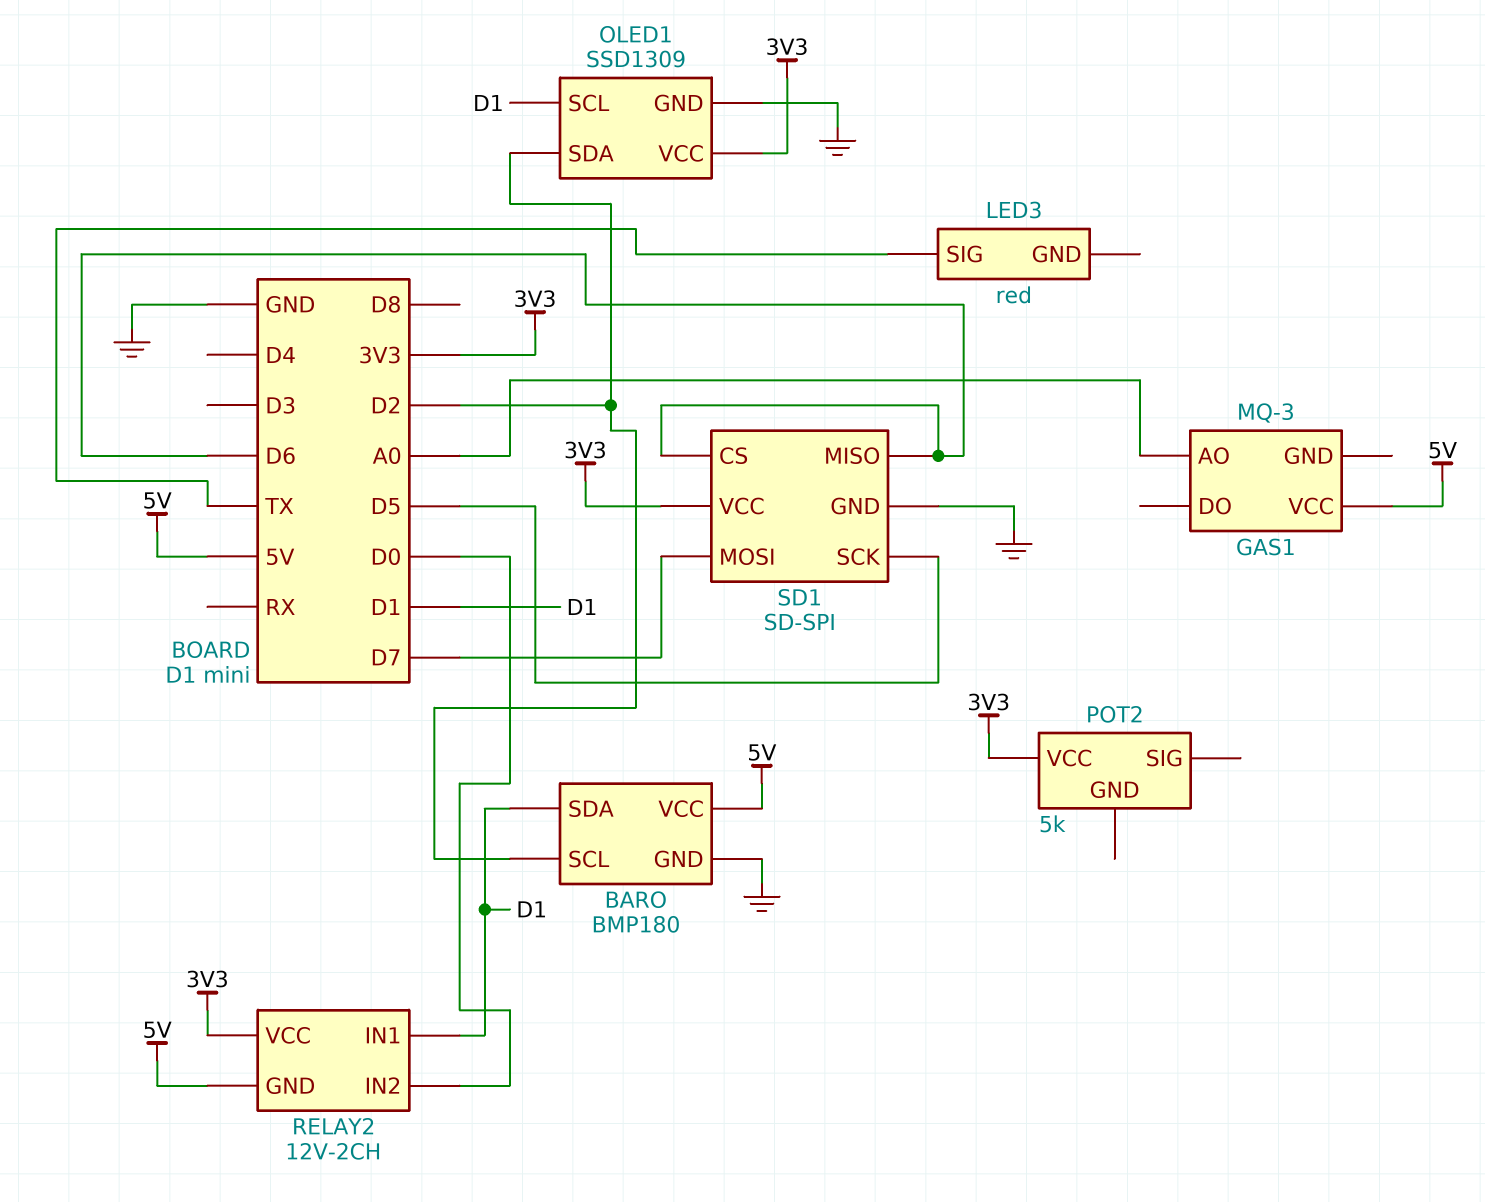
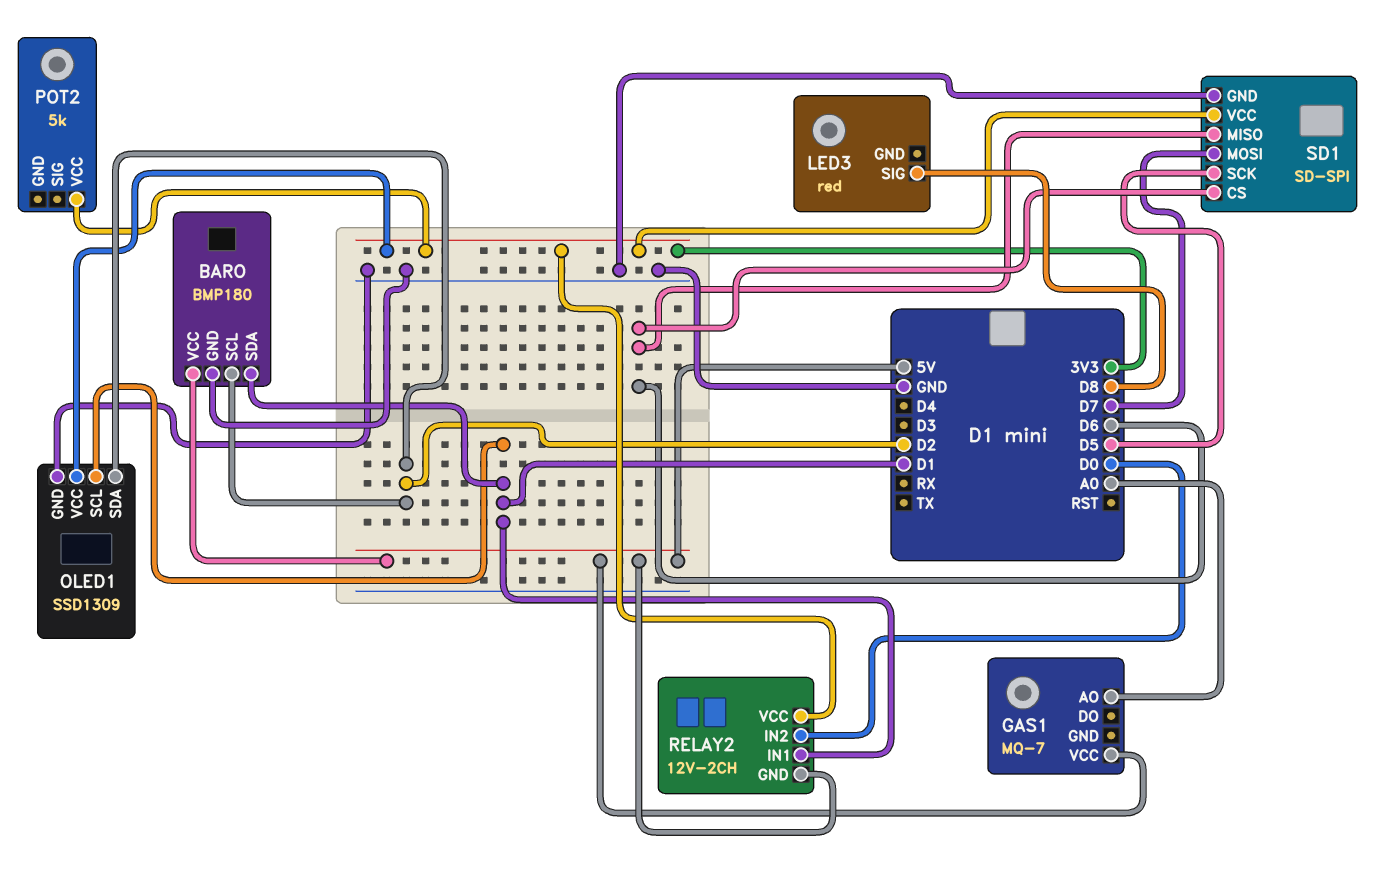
GAS1: MQ-3 -> MQ-7
LED3 pin SIG: TX -> D8

